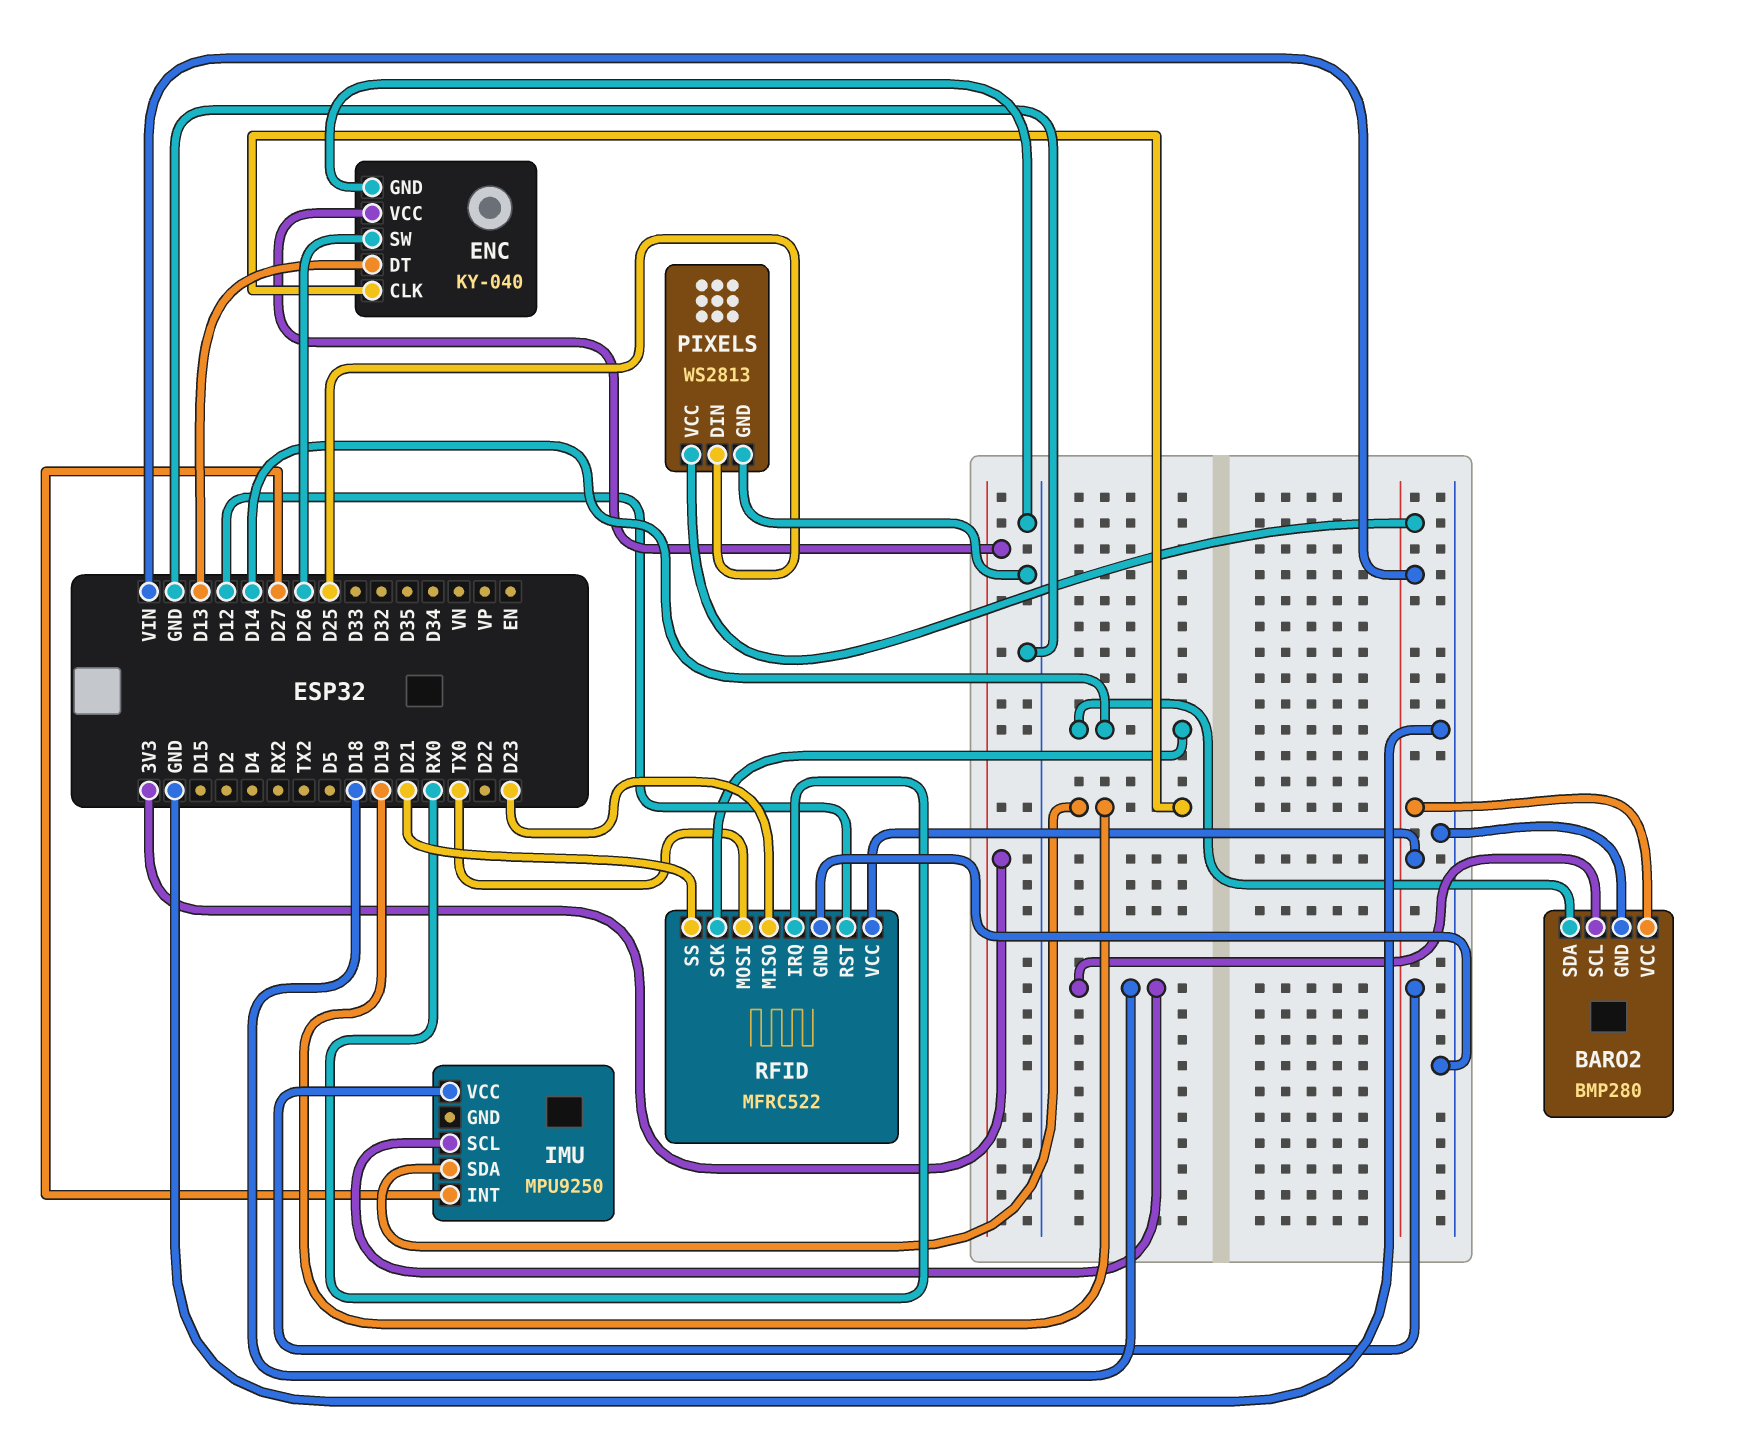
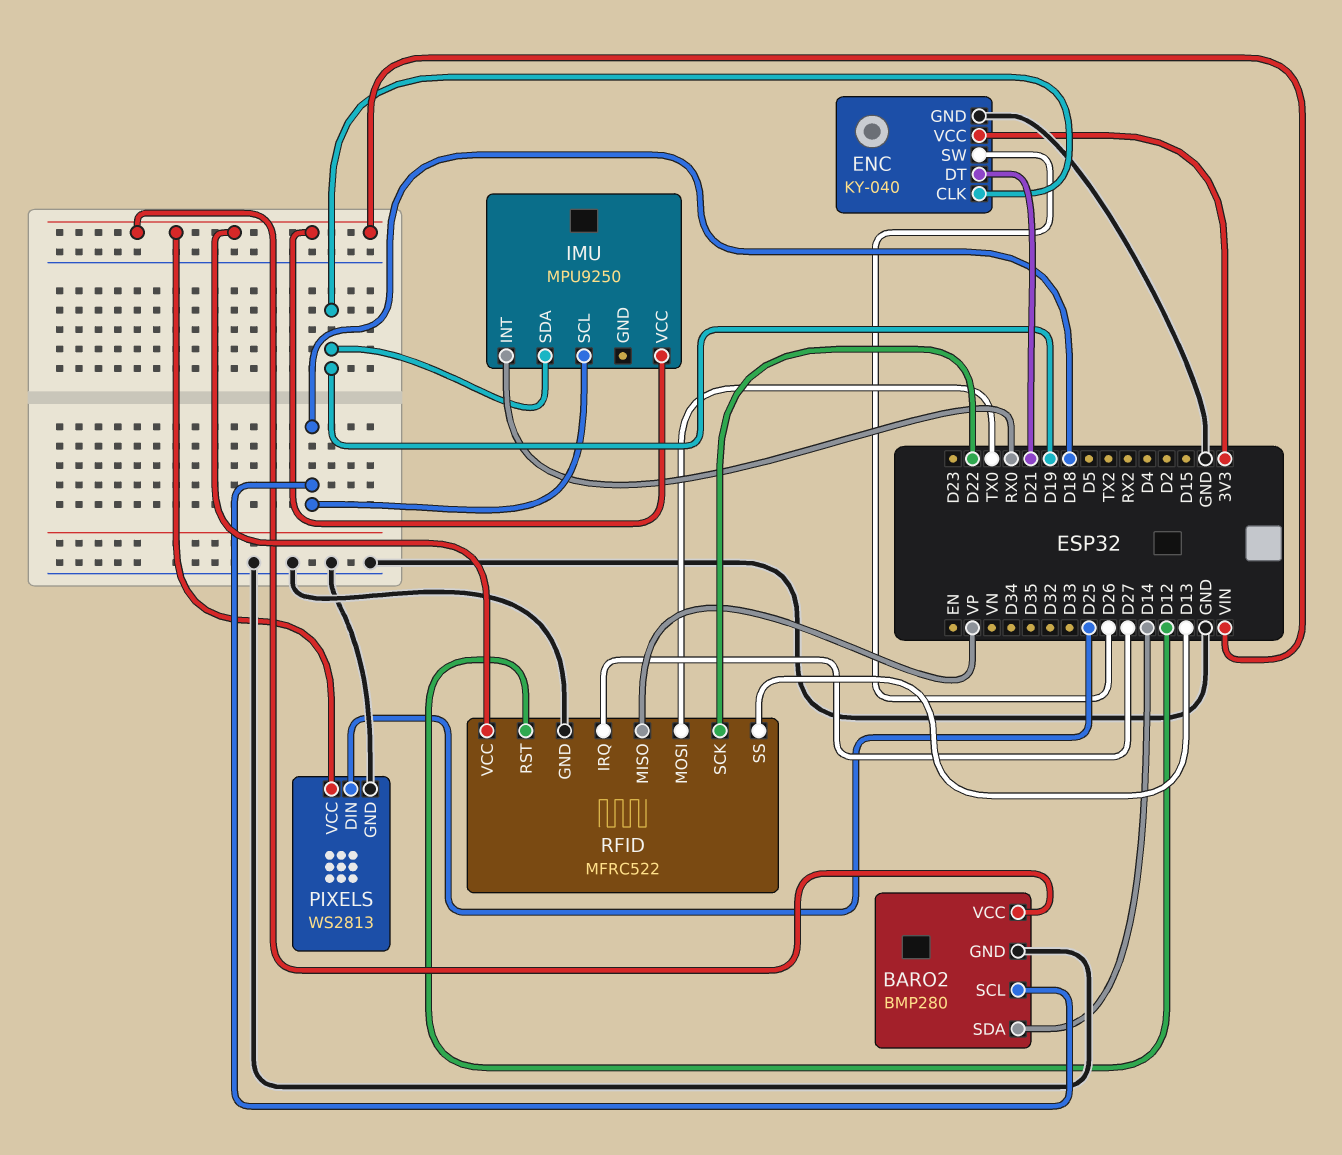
ENC pin DT: D13 -> D21
IMU pin INT: D27 -> RX0
RFID pin IRQ: RX0 -> D27
RFID pin MISO: D23 -> VP
RFID pin SCK: D14 -> D22
RFID pin SS: D21 -> D13

